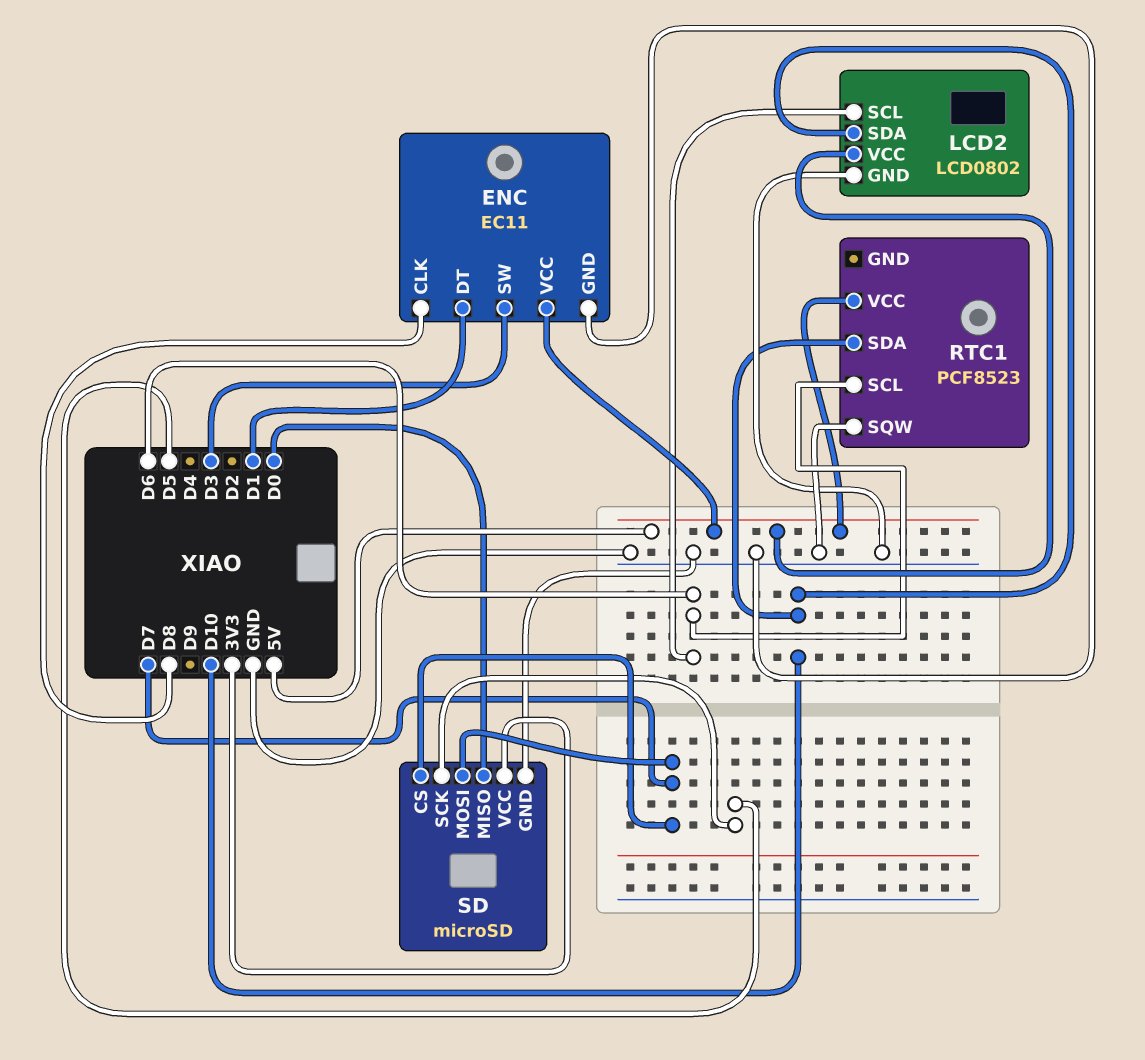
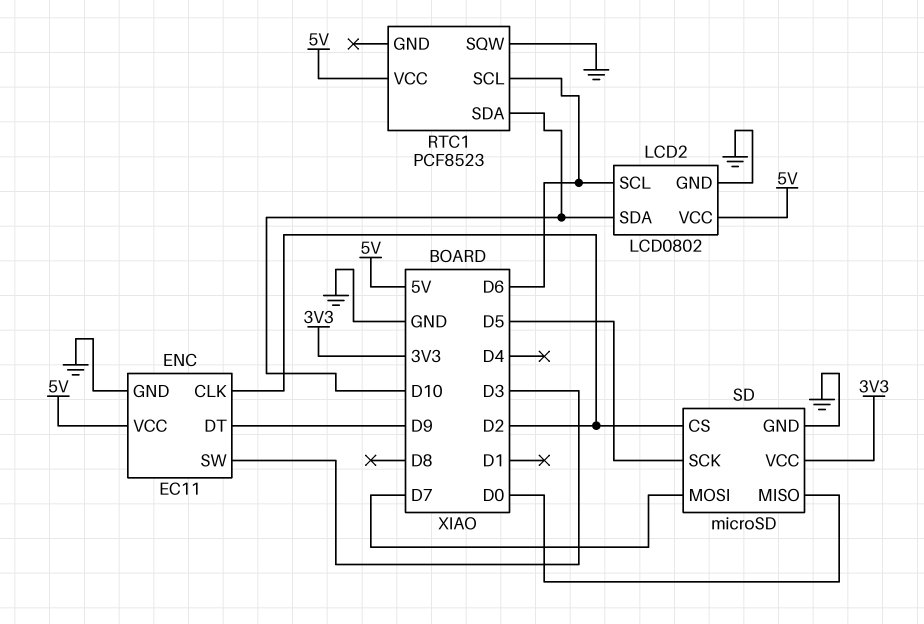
ENC pin CLK: D8 -> D2
ENC pin DT: D1 -> D9
SD pin CS: D7 -> D2

